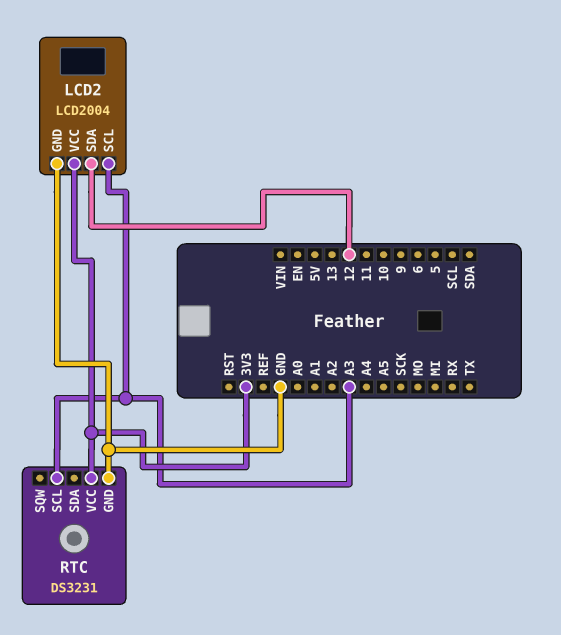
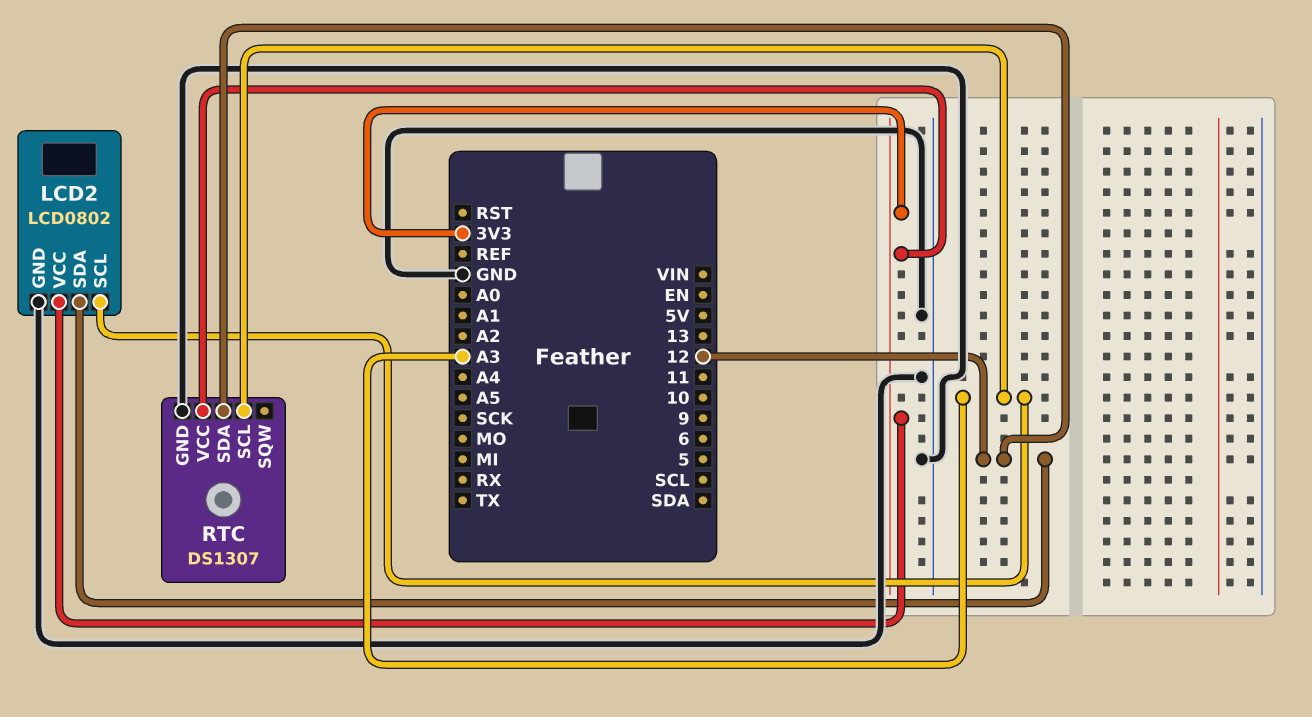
LCD2: LCD2004 -> LCD0802
RTC: DS3231 -> DS1307
RTC pin SDA: none -> 12

